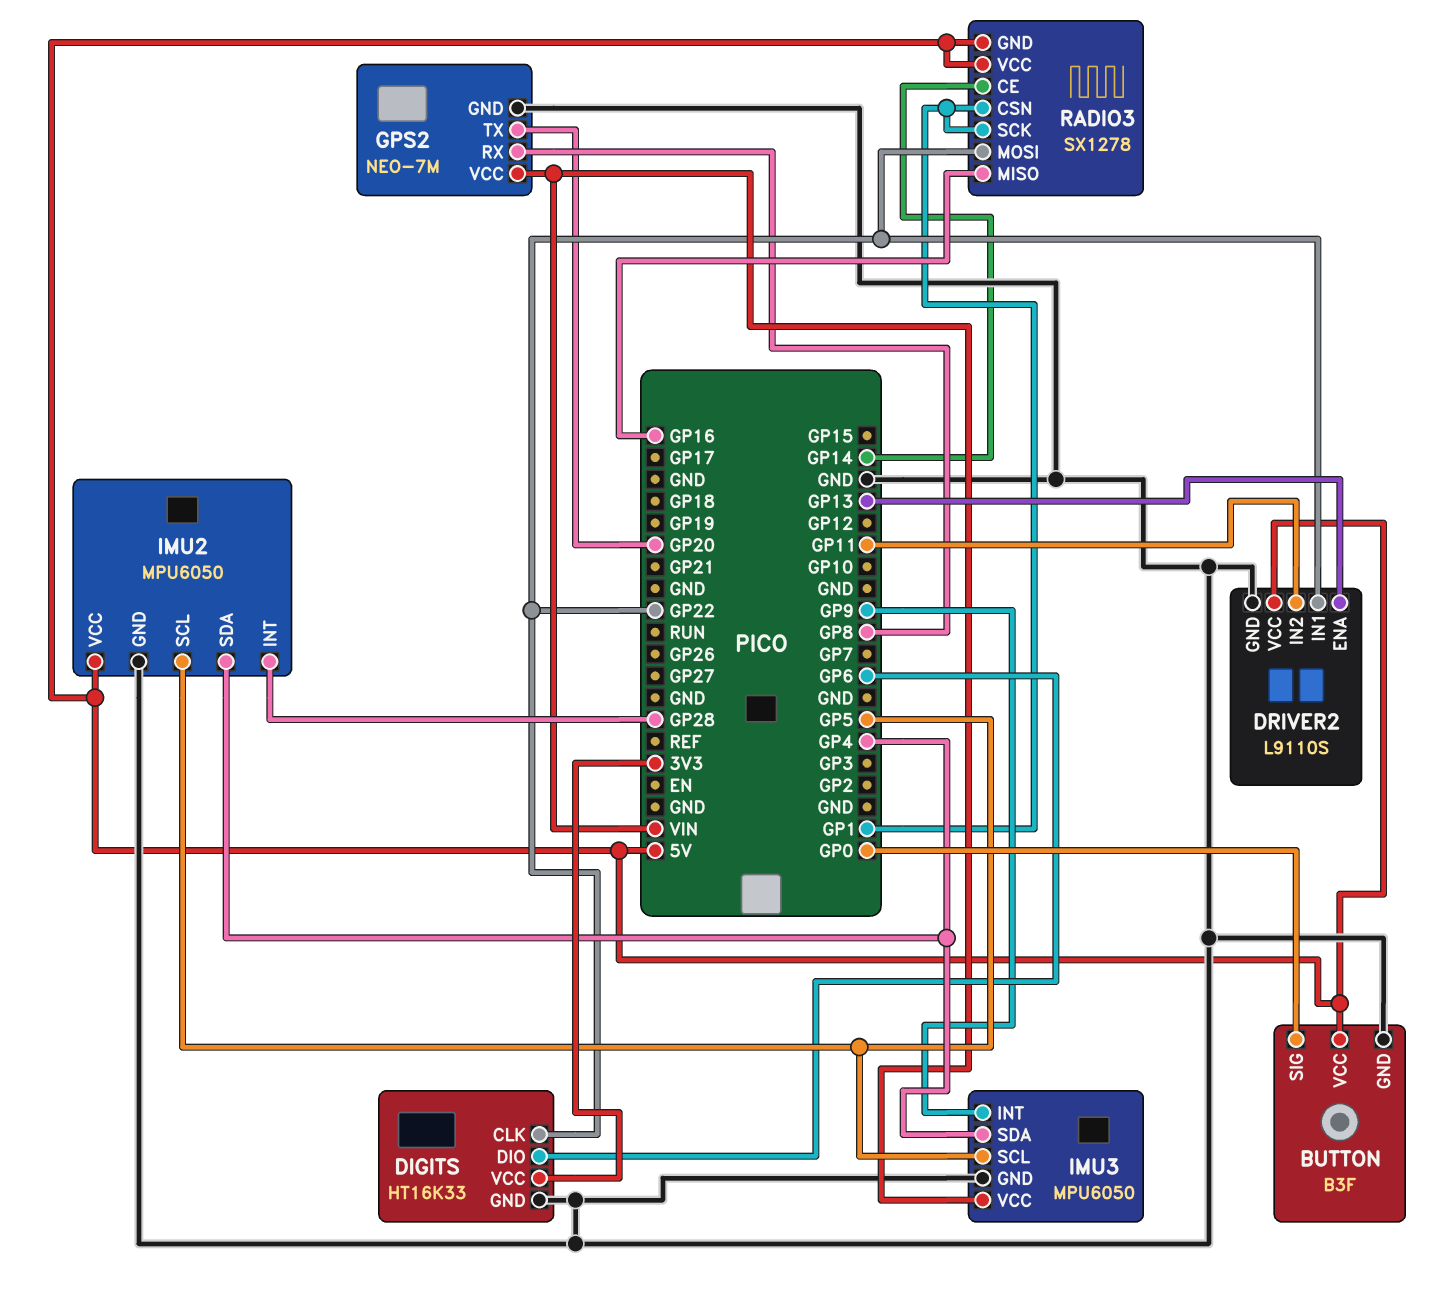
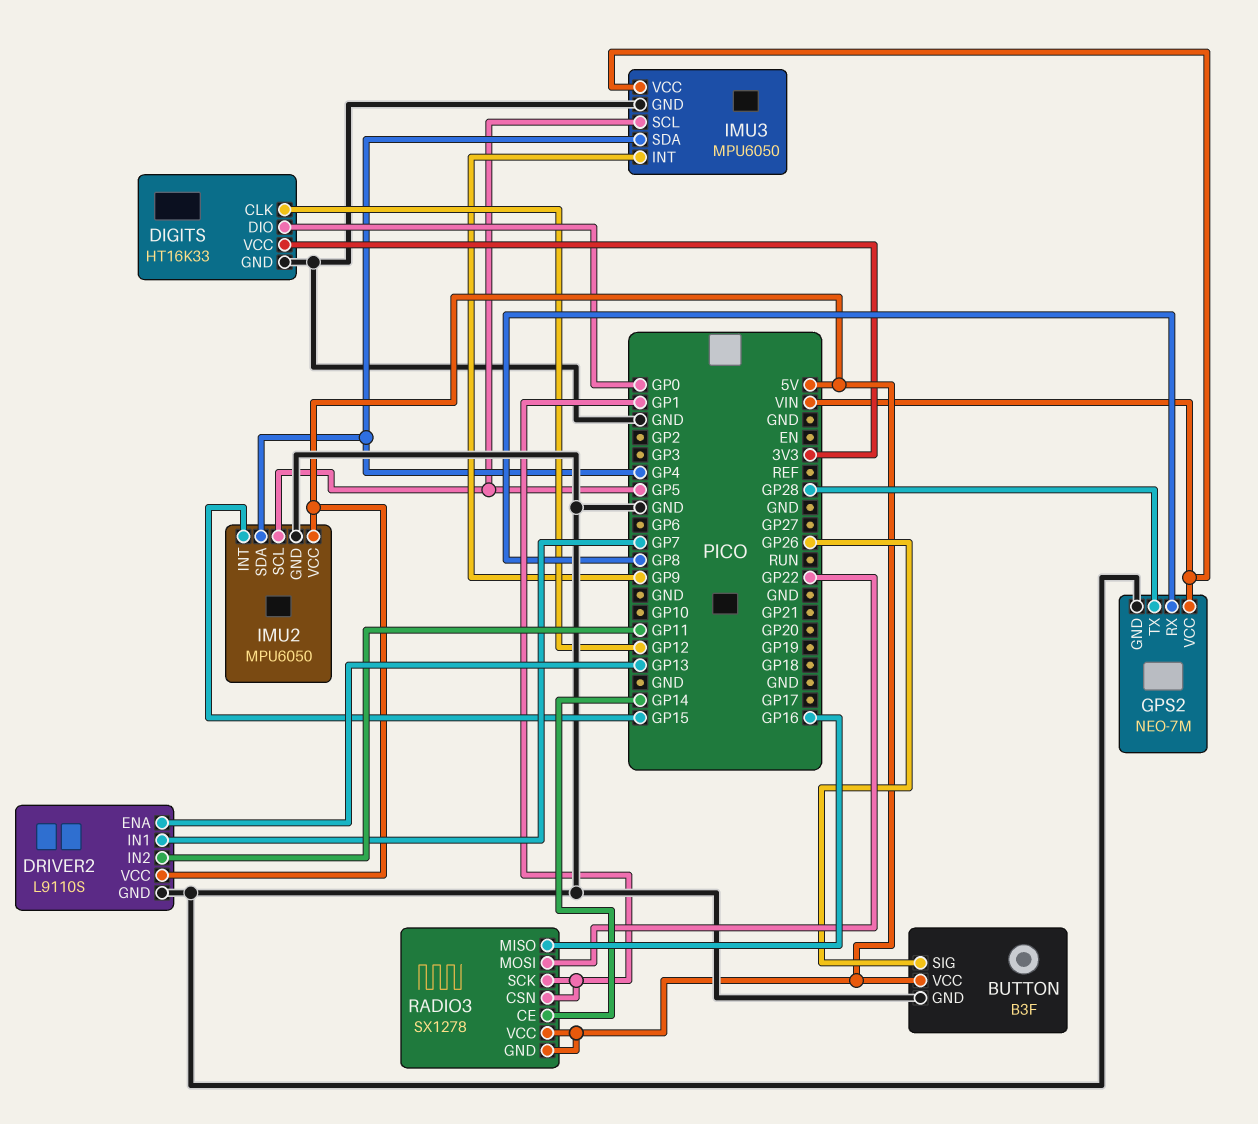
BUTTON pin SIG: GP0 -> GP26
DIGITS pin CLK: GP22 -> GP12
DIGITS pin DIO: GP6 -> GP0
DRIVER2 pin IN1: GP22 -> GP7
GPS2 pin TX: GP20 -> GP28
IMU2 pin INT: GP28 -> GP15

